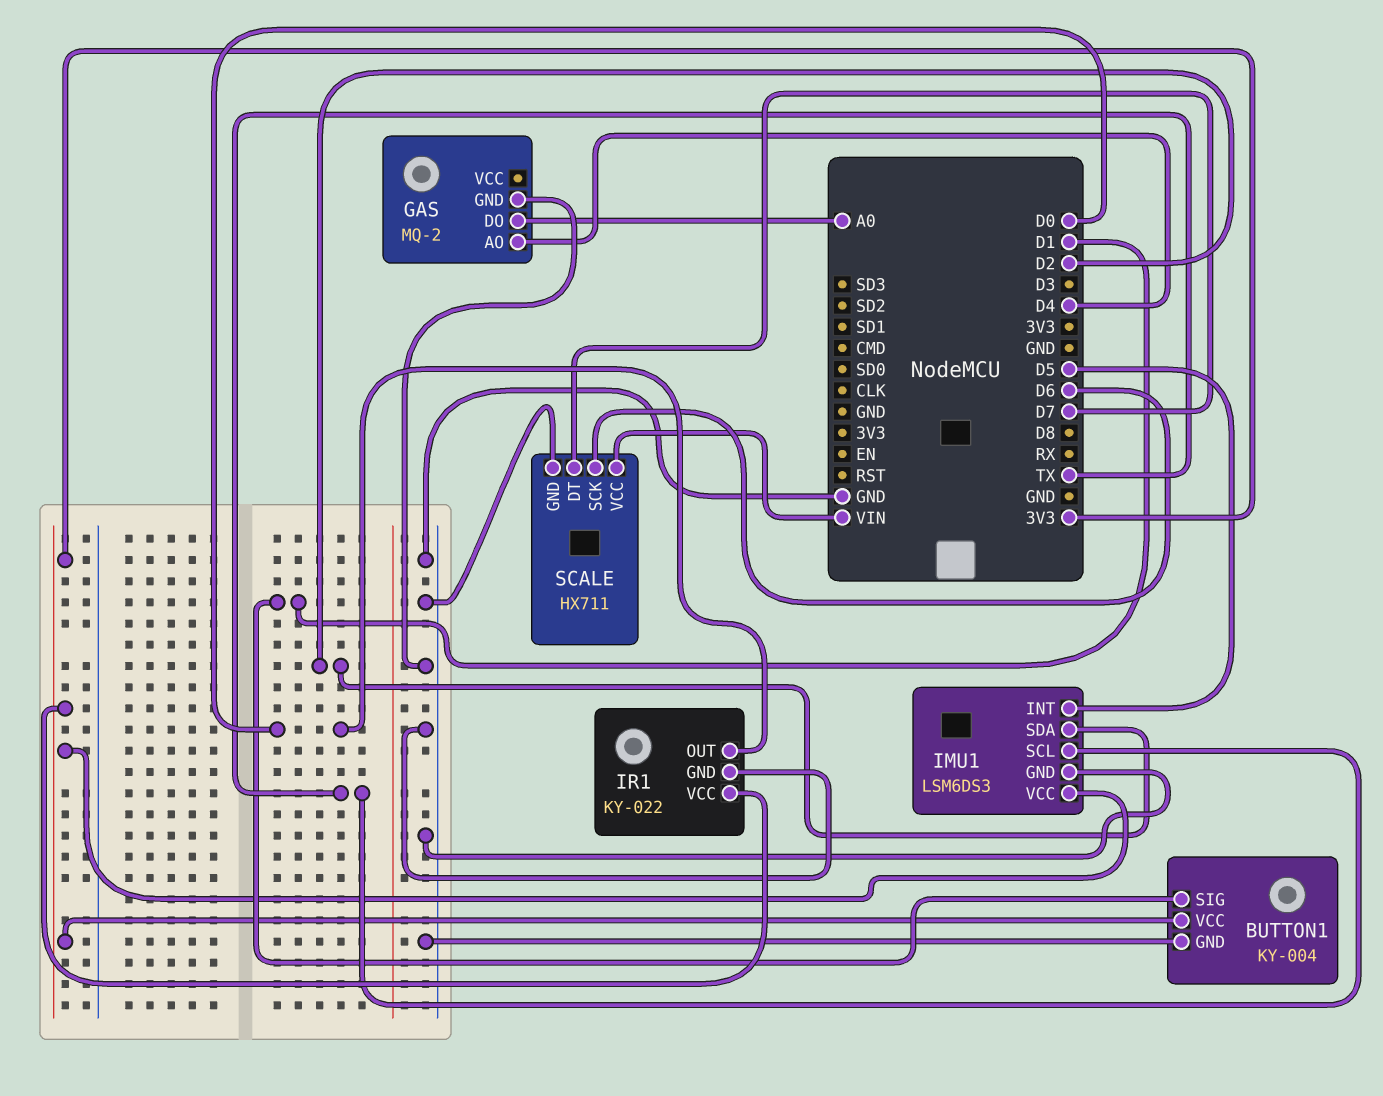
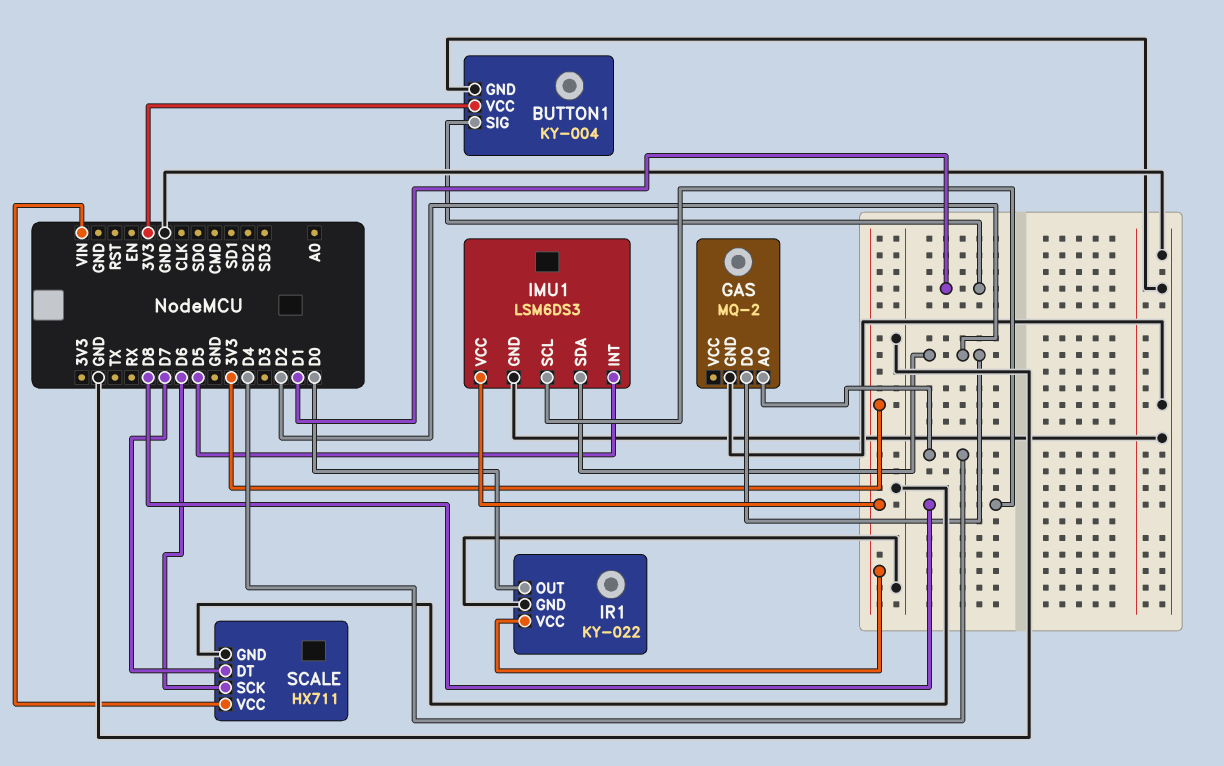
GAS pin DO: A0 -> D2
IMU1 pin SCL: TX -> D8

